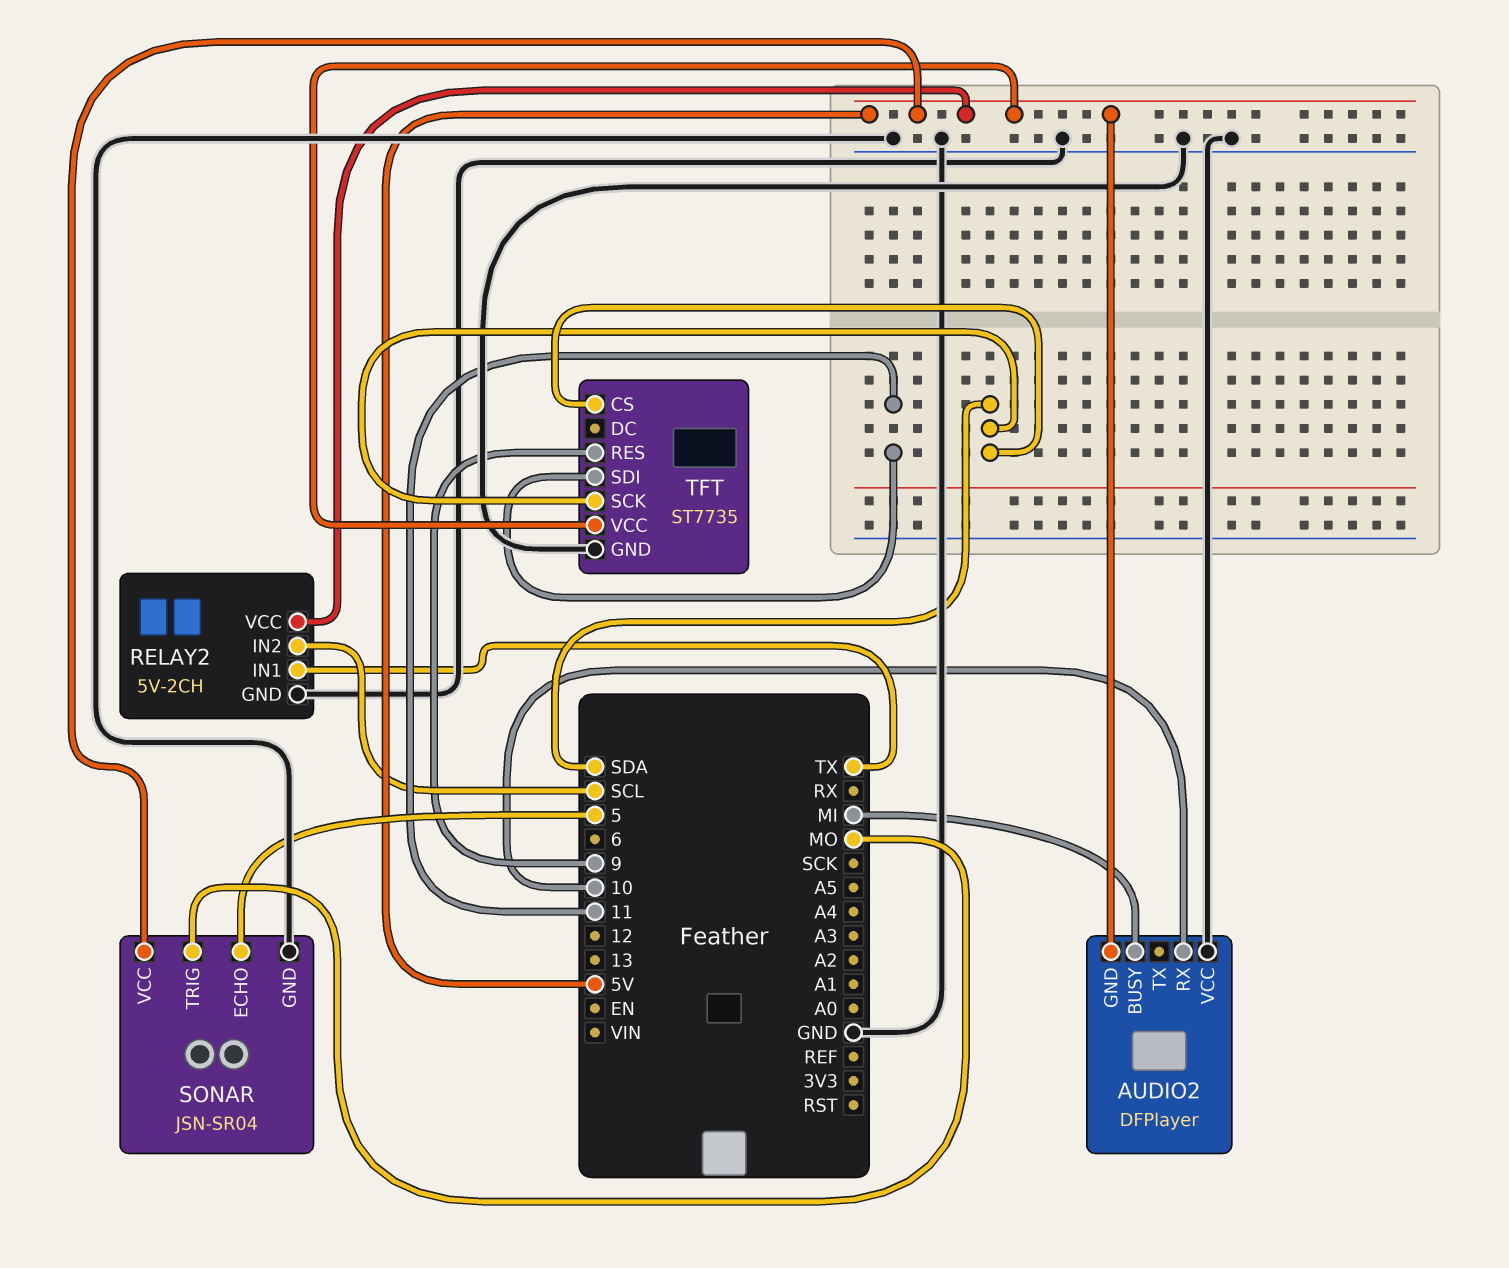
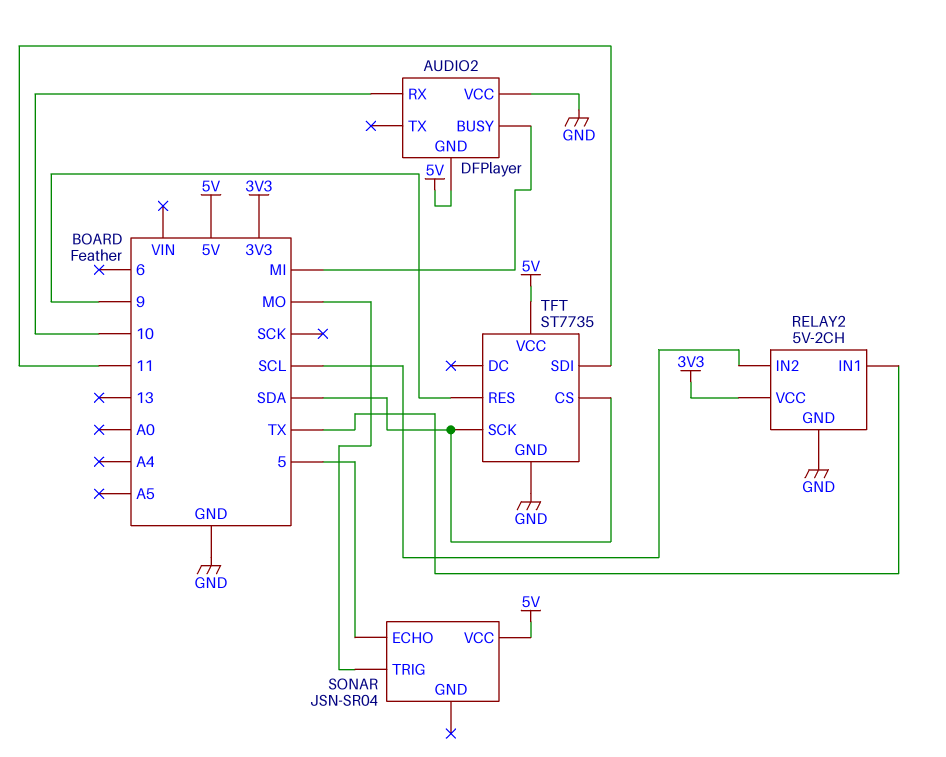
RELAY2 pin VCC: 5V -> 3V3
SONAR pin GND: GND -> none

